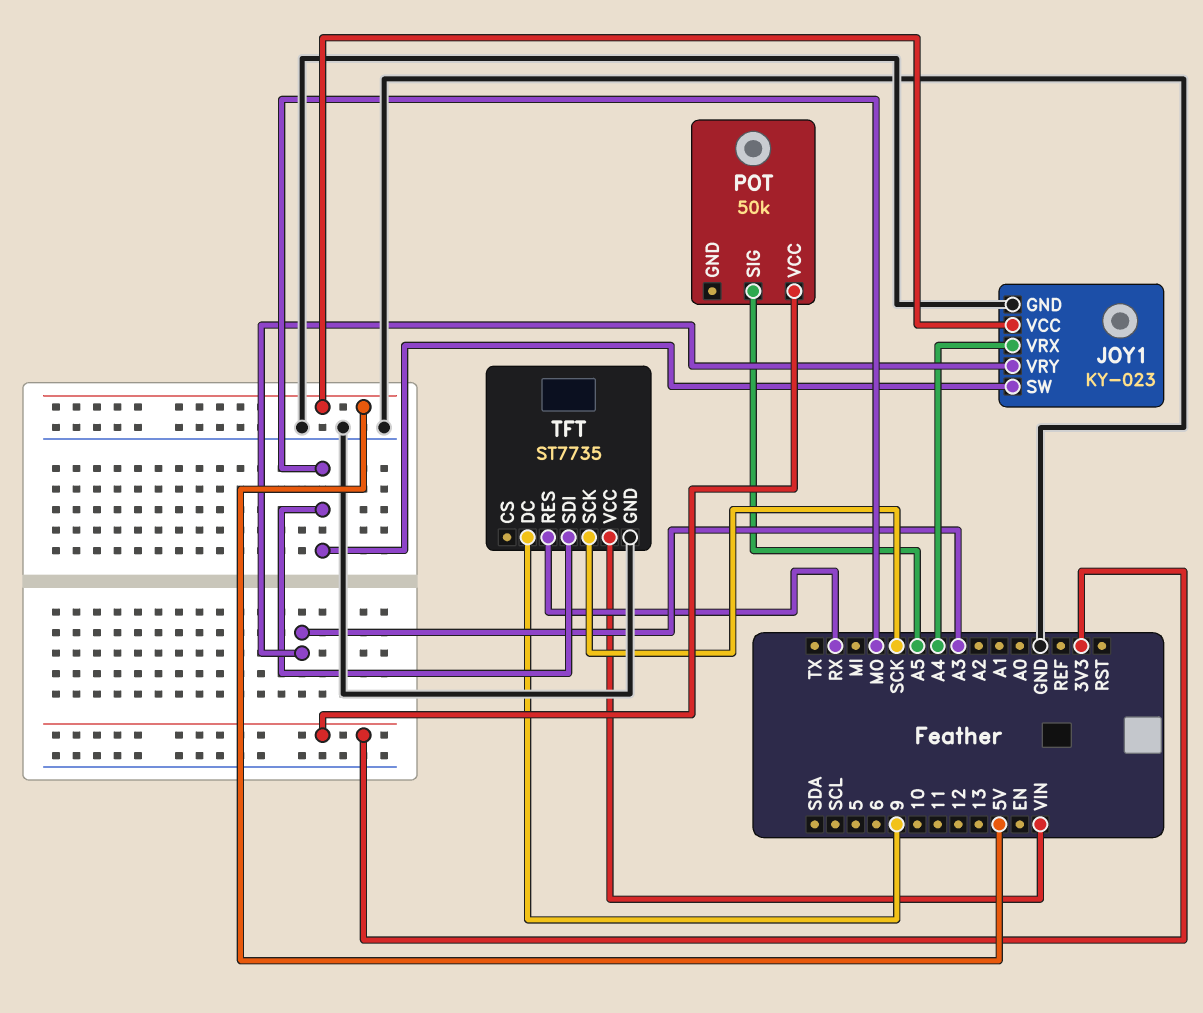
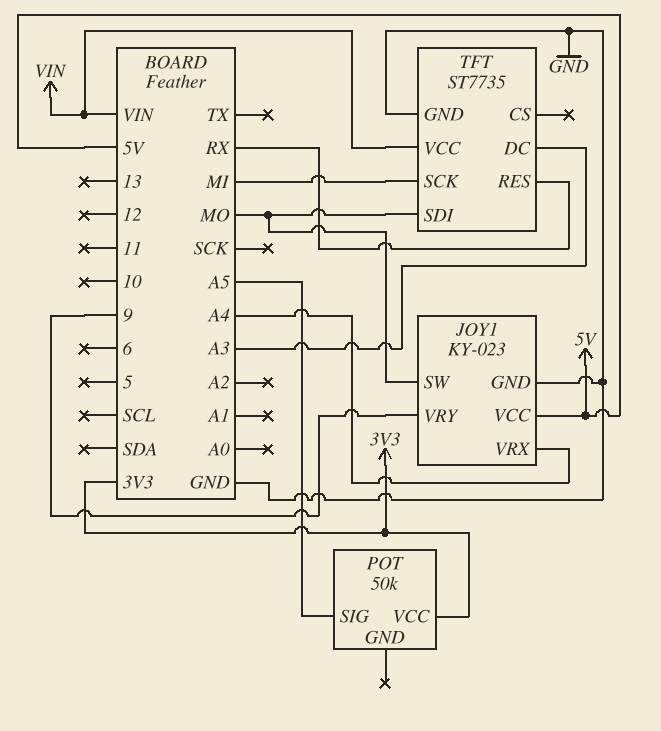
JOY1 pin VRY: A3 -> 9
TFT pin DC: 9 -> A3
TFT pin SCK: SCK -> MI

